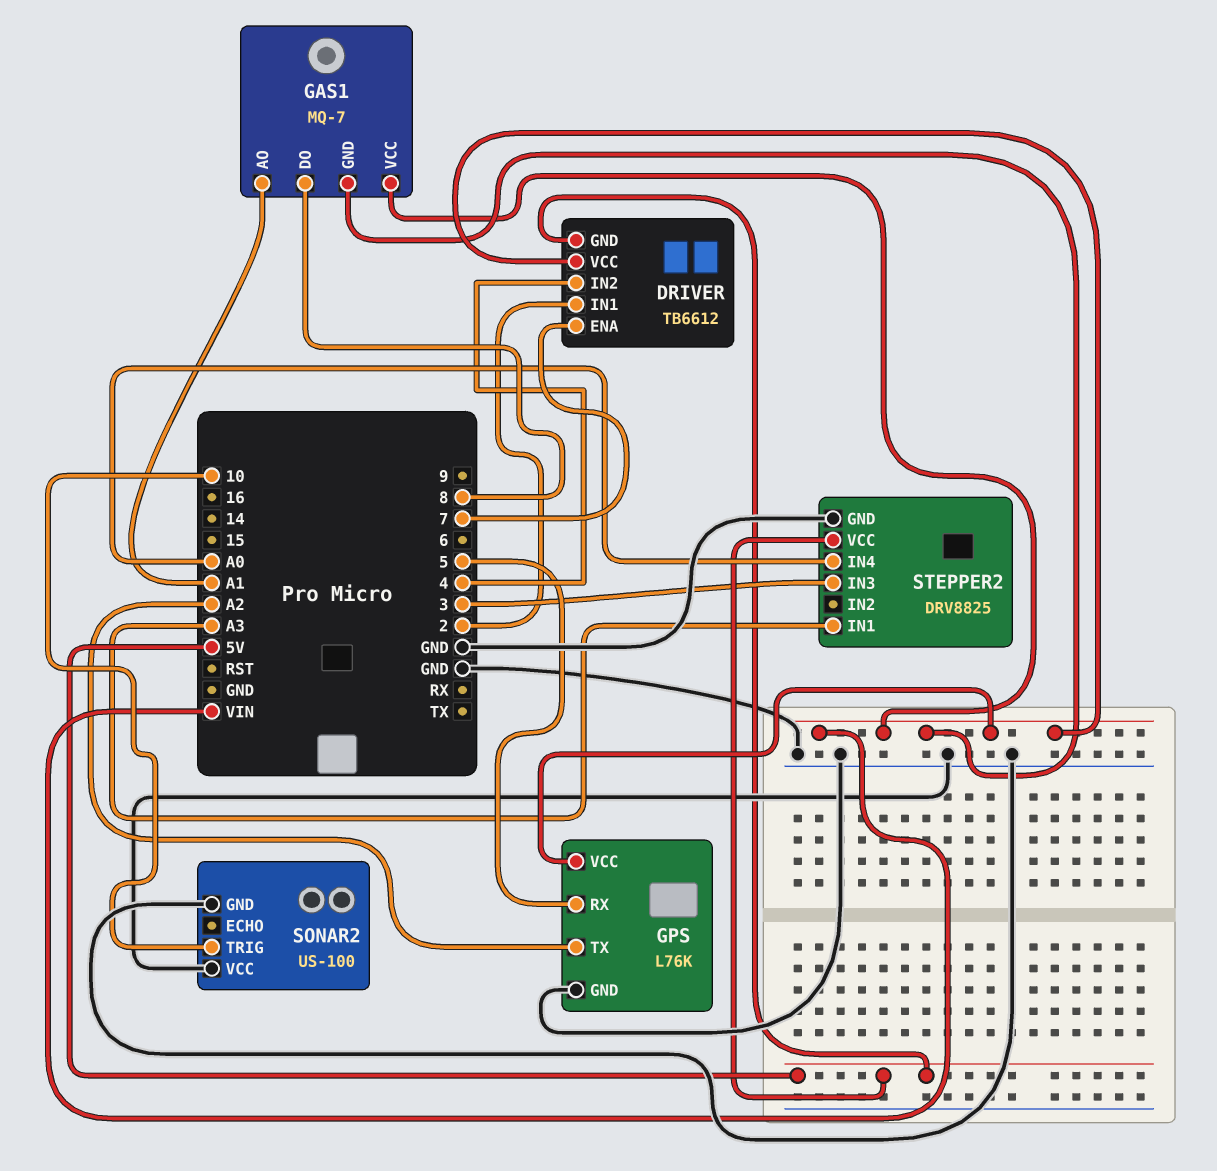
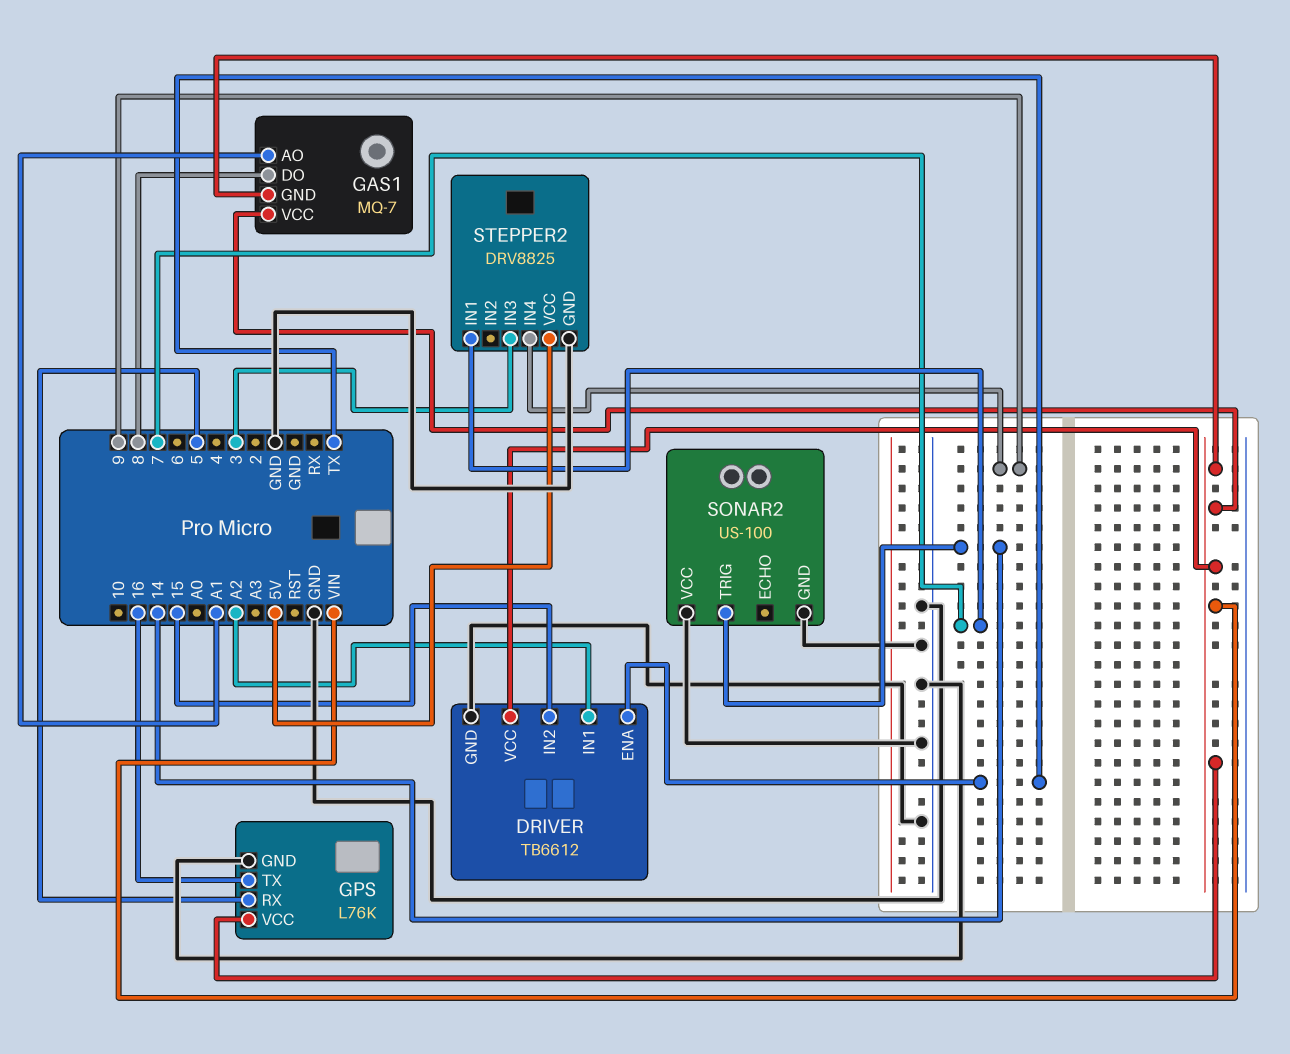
DRIVER pin ENA: 7 -> TX
DRIVER pin GND: 5V -> GND
DRIVER pin IN1: 2 -> A2
DRIVER pin IN2: 4 -> 15
GPS pin TX: A2 -> 16
SONAR2 pin TRIG: 10 -> 14
STEPPER2 pin IN1: A3 -> 7
STEPPER2 pin IN4: A0 -> 9

